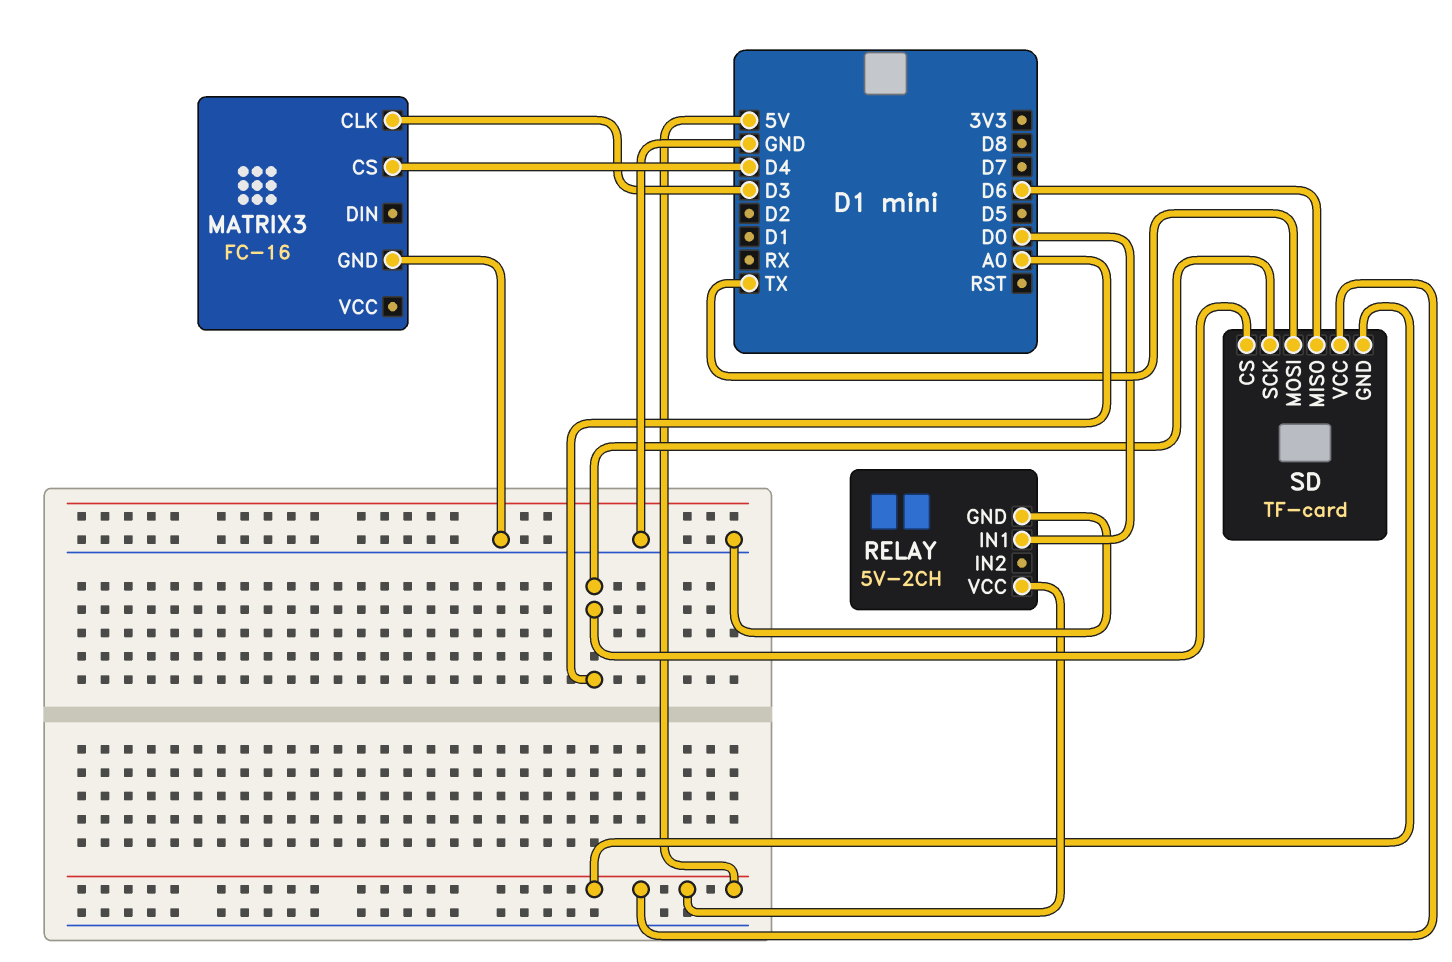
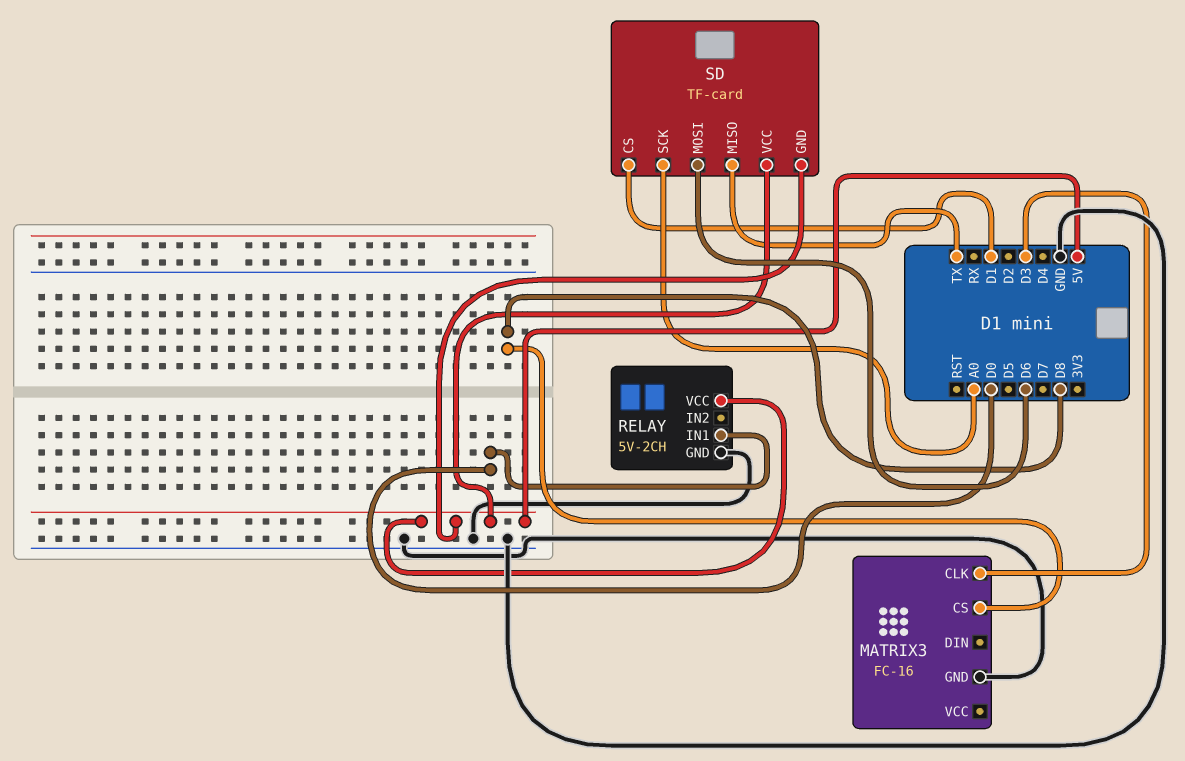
MATRIX3 pin CS: D4 -> D8
SD pin CS: A0 -> D1
SD pin MISO: D6 -> TX
SD pin MOSI: TX -> D6

